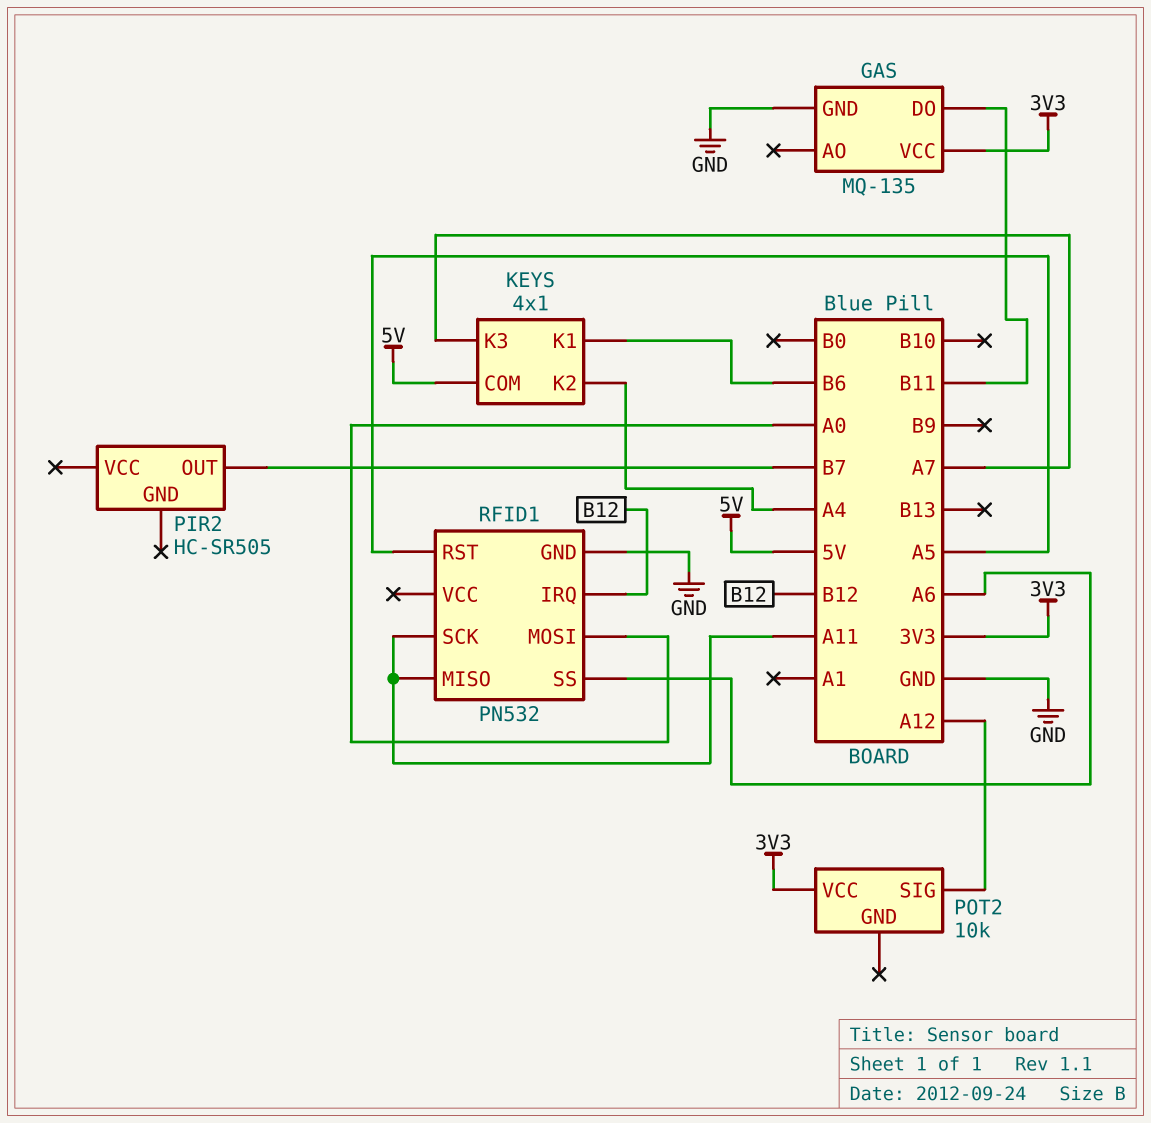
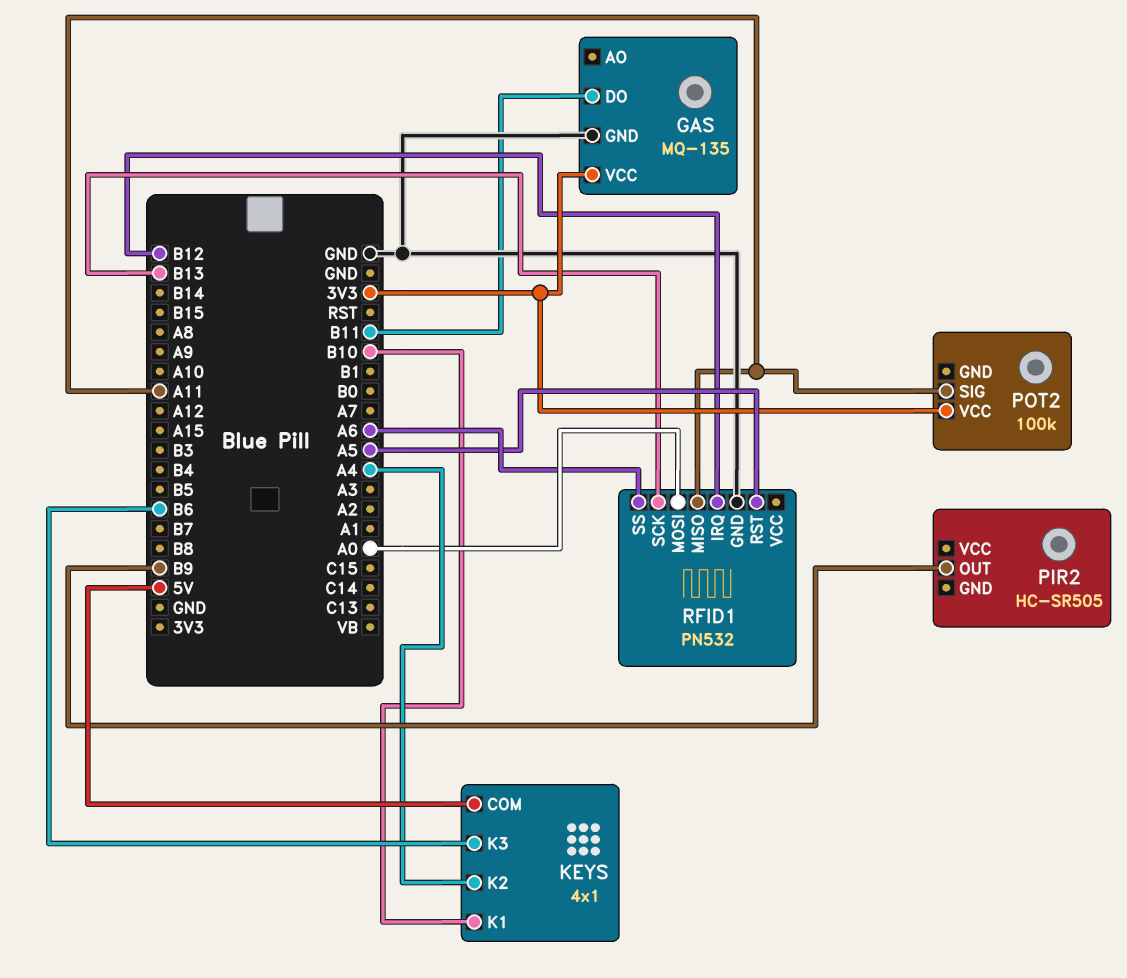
KEYS pin K1: B6 -> B10
KEYS pin K3: A7 -> B6
PIR2 pin OUT: B7 -> B9
POT2: 10k -> 100k
POT2 pin SIG: A12 -> A11
RFID1 pin SCK: A11 -> B13

